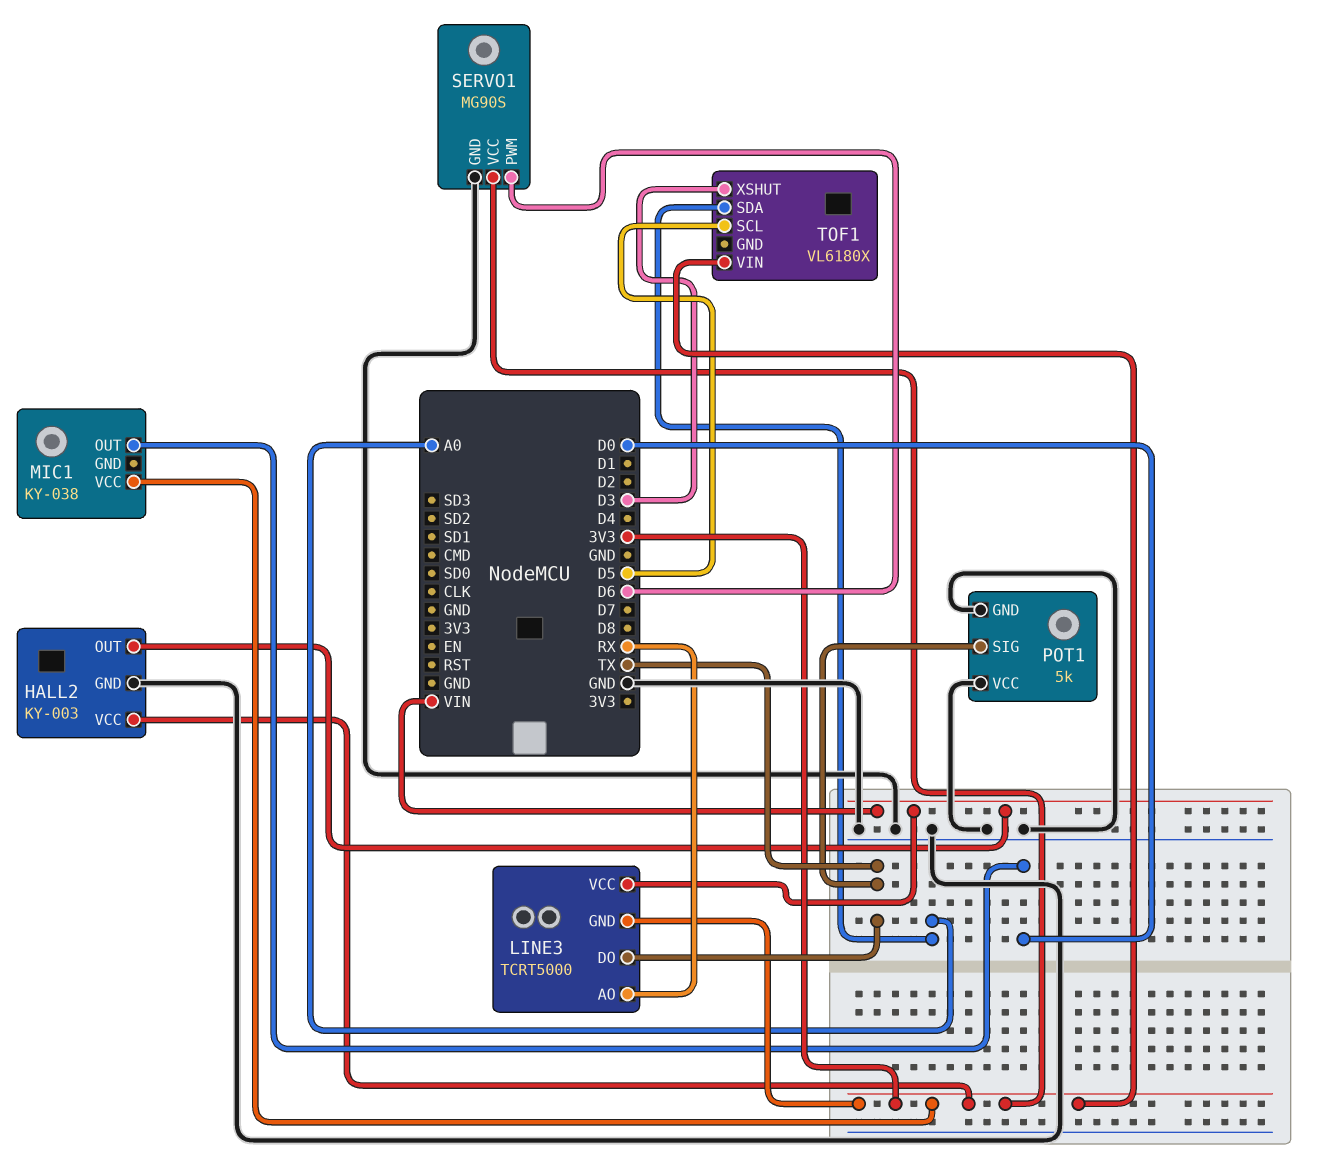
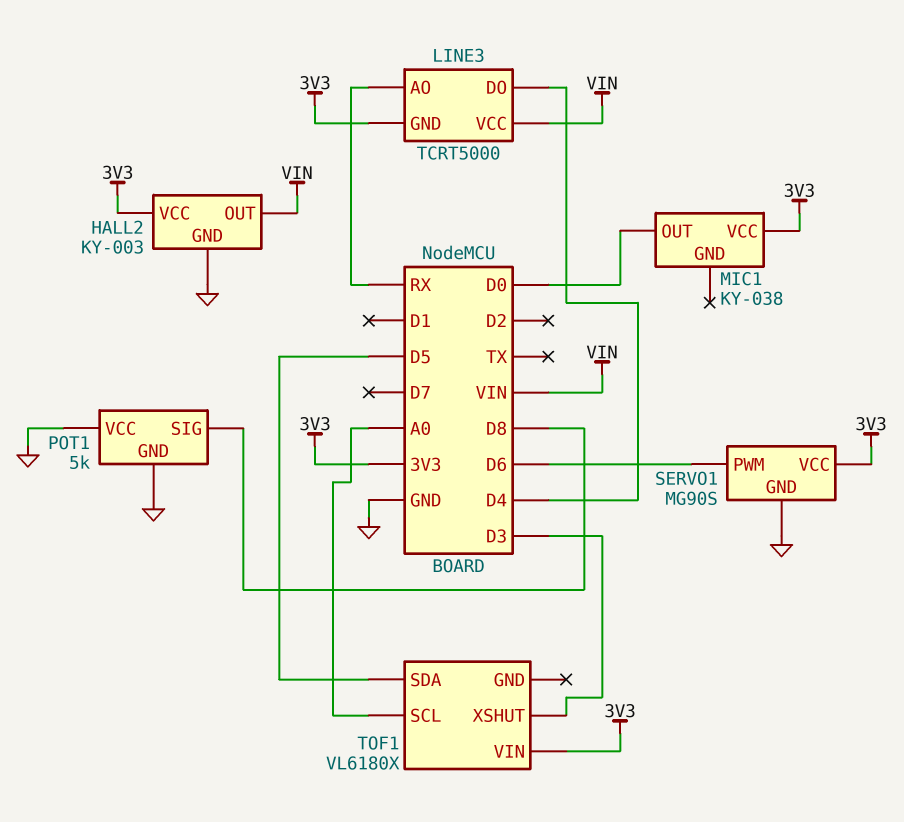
LINE3 pin DO: TX -> D4
POT1 pin SIG: TX -> D8
TOF1 pin SCL: D5 -> A0
TOF1 pin SDA: A0 -> D5

